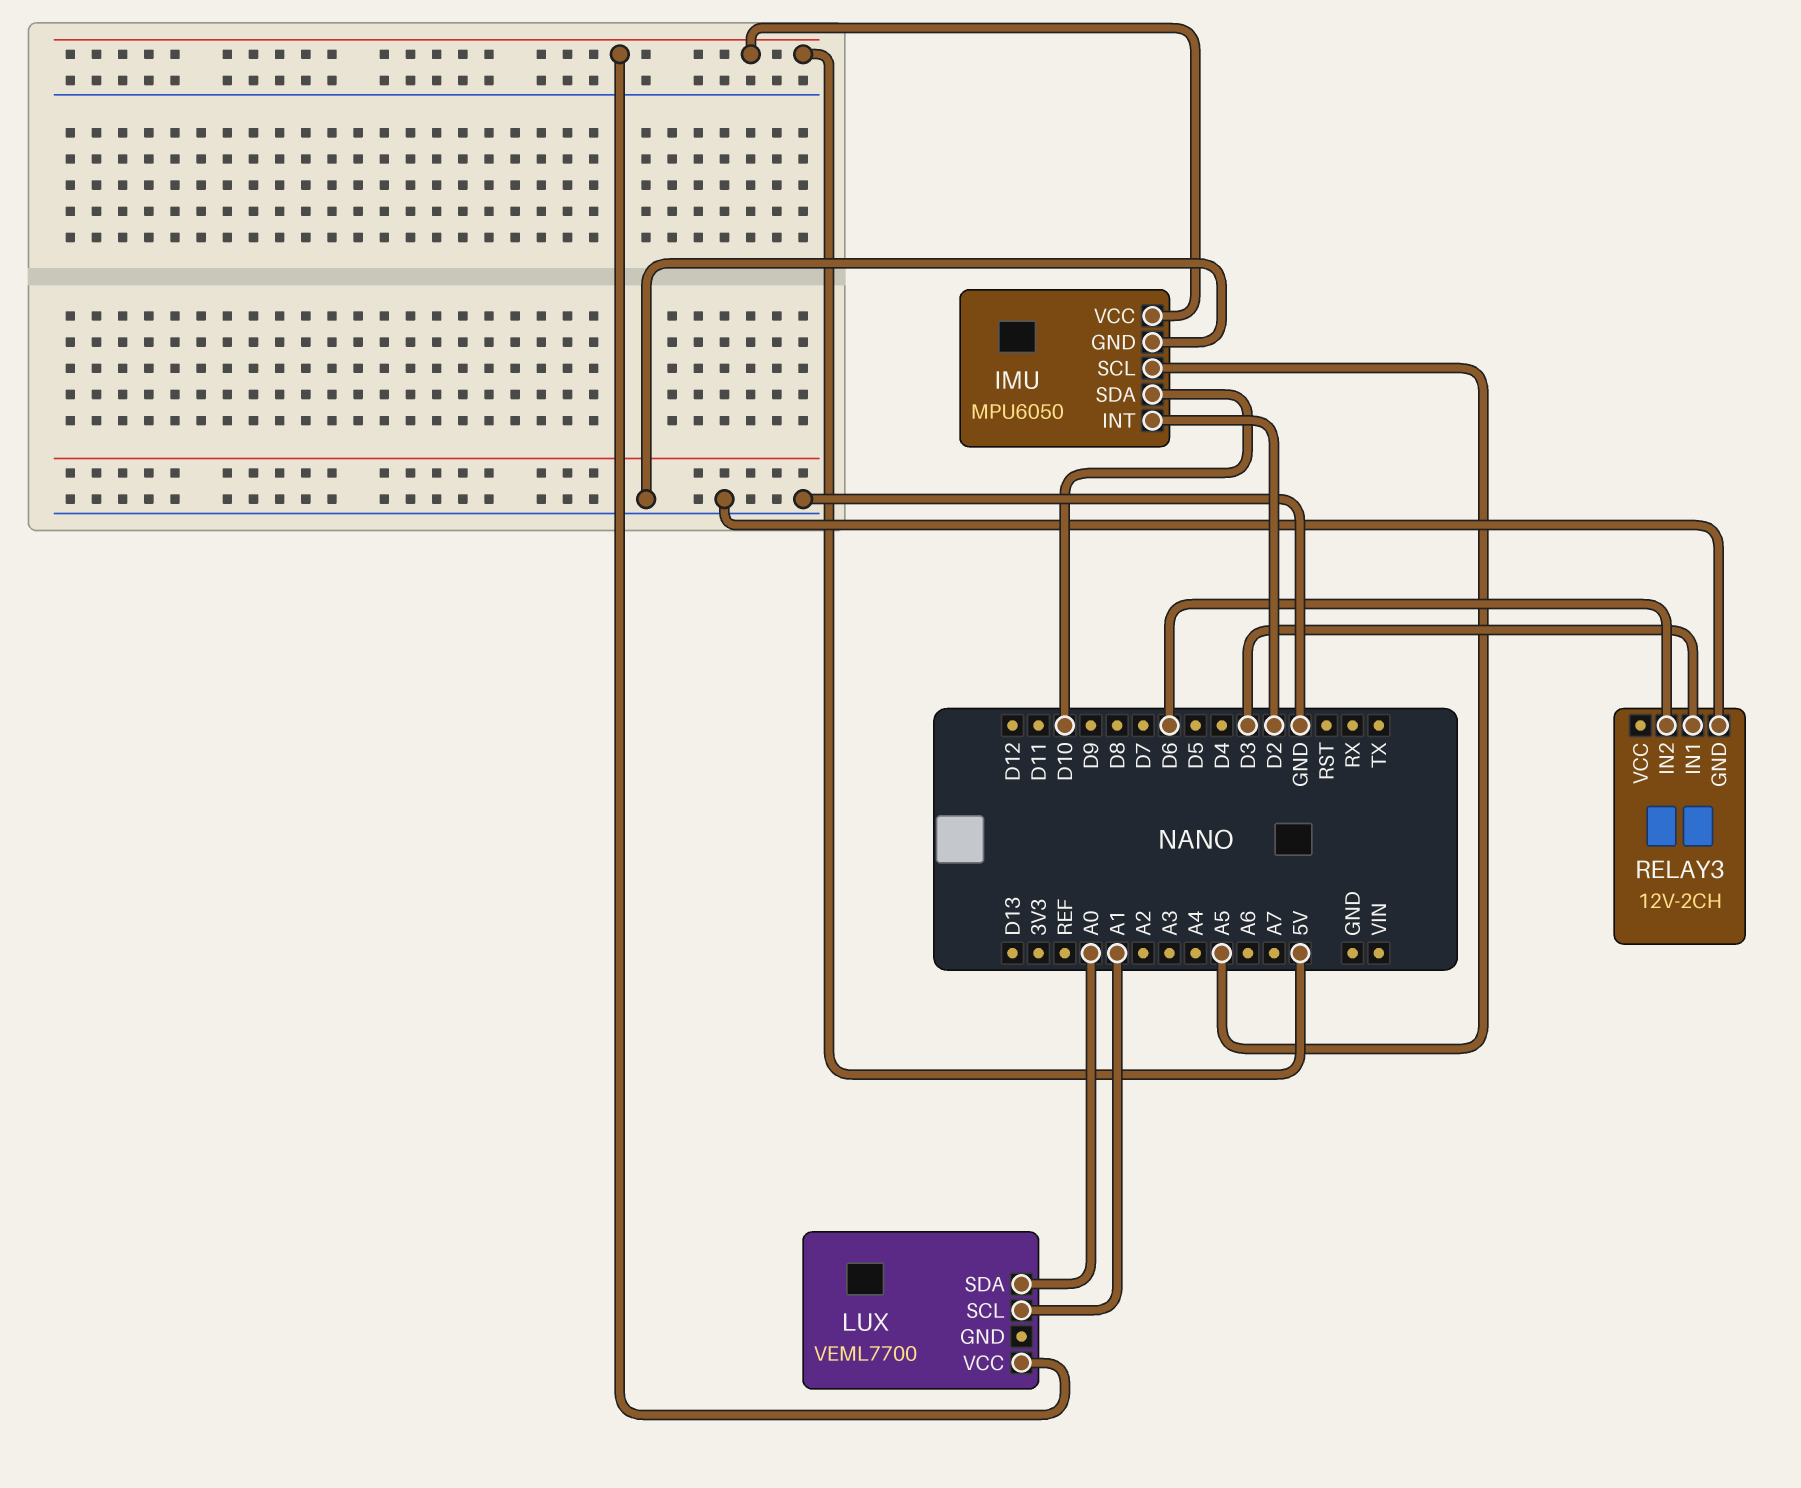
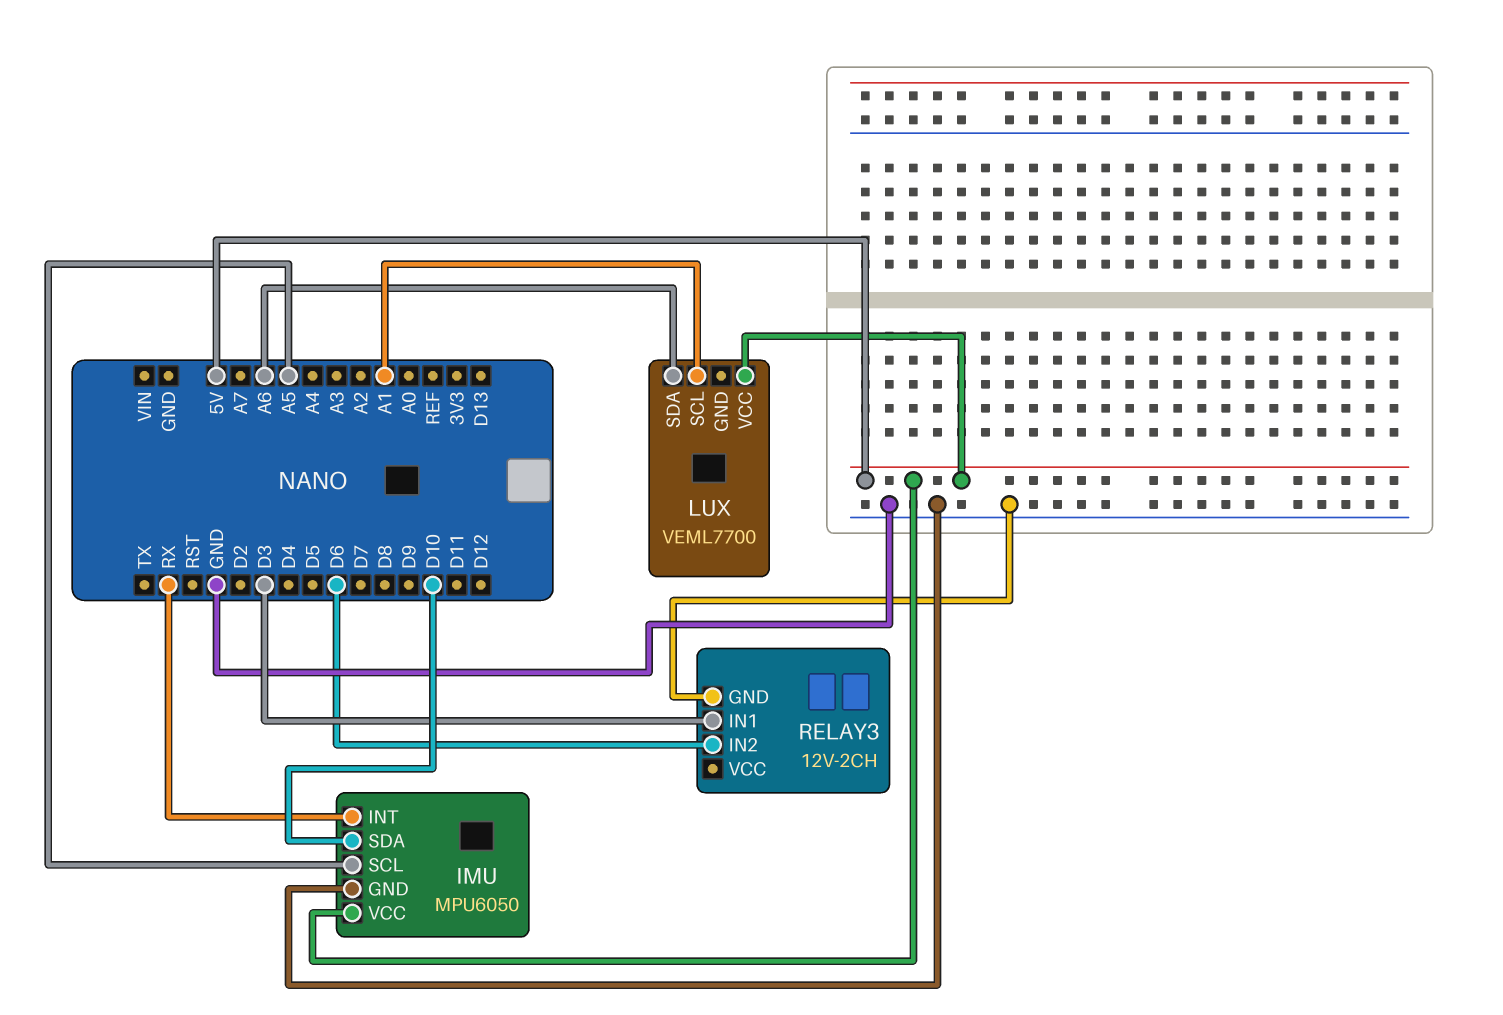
IMU pin INT: D2 -> RX
LUX pin SDA: A0 -> A6

